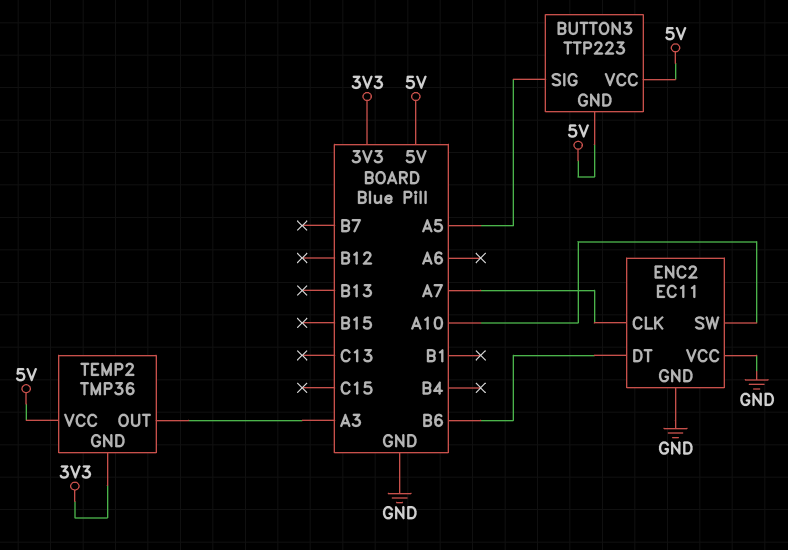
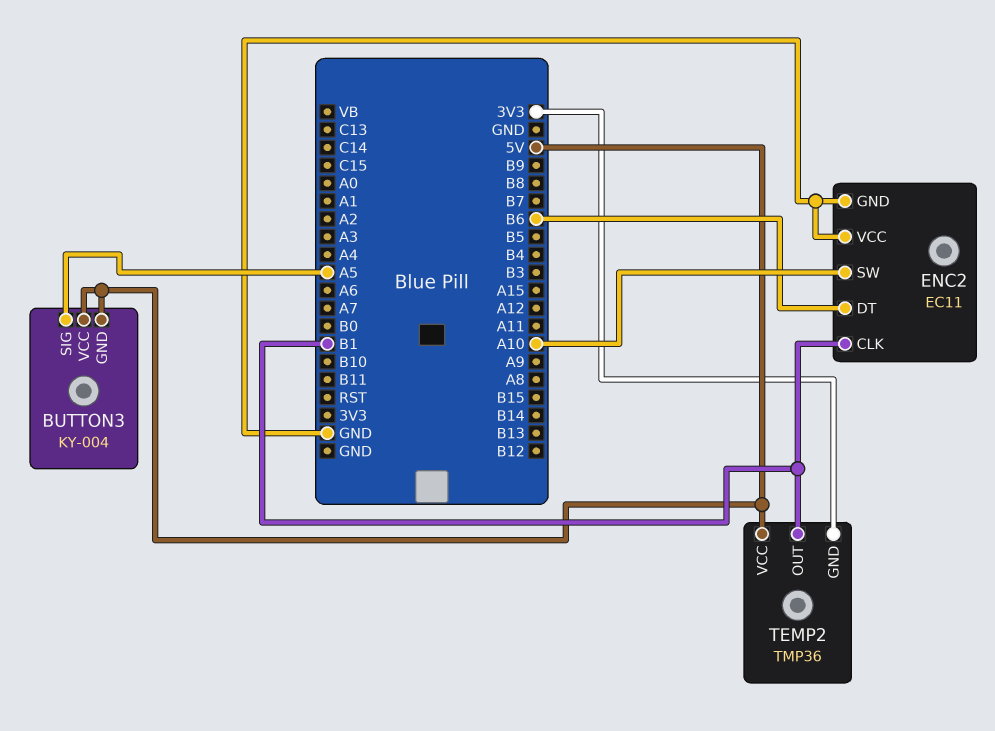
BUTTON3: TTP223 -> KY-004
ENC2 pin CLK: A7 -> B1
TEMP2 pin OUT: A3 -> B1

